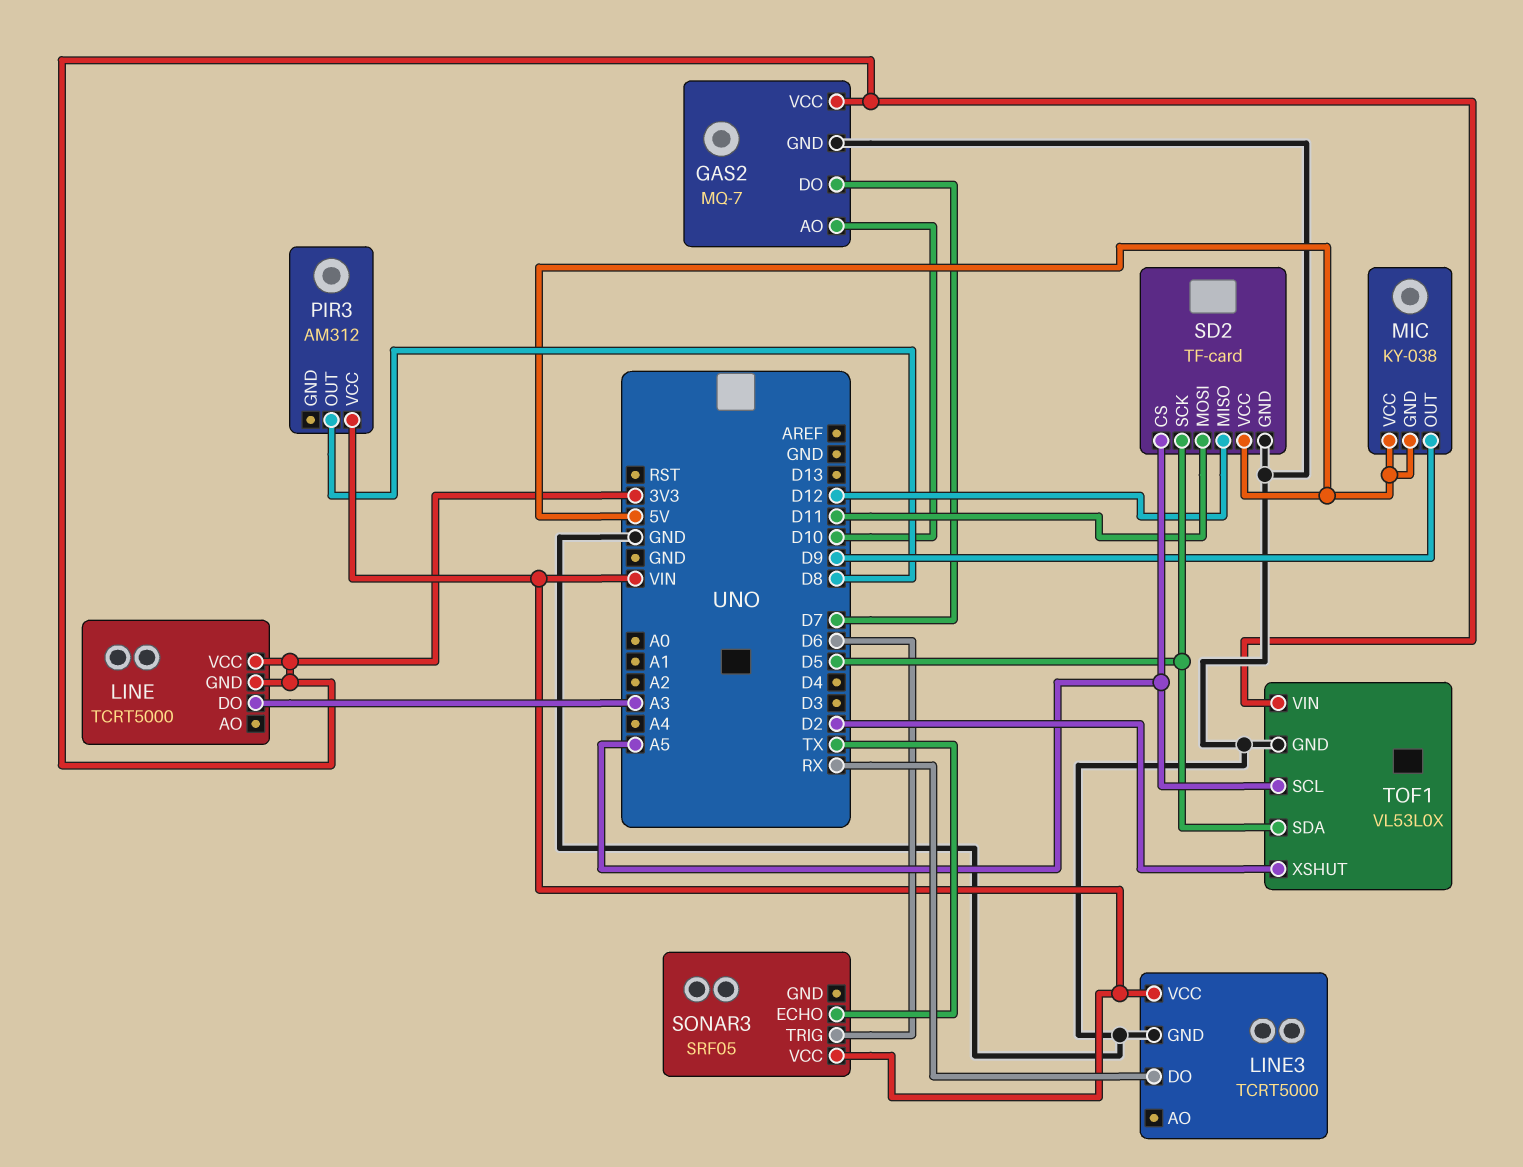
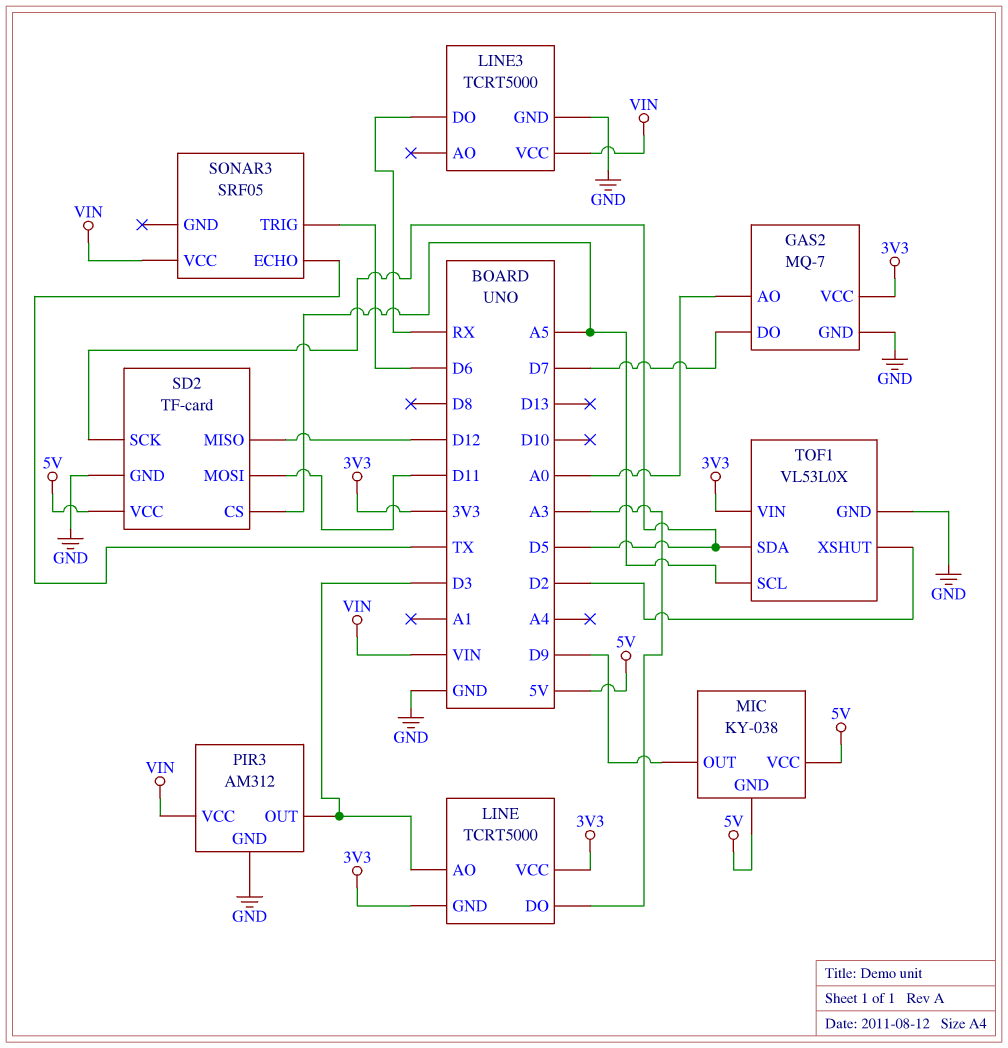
GAS2 pin AO: D10 -> A0
LINE pin AO: none -> D3
PIR3 pin GND: none -> GND
PIR3 pin OUT: D8 -> D3

